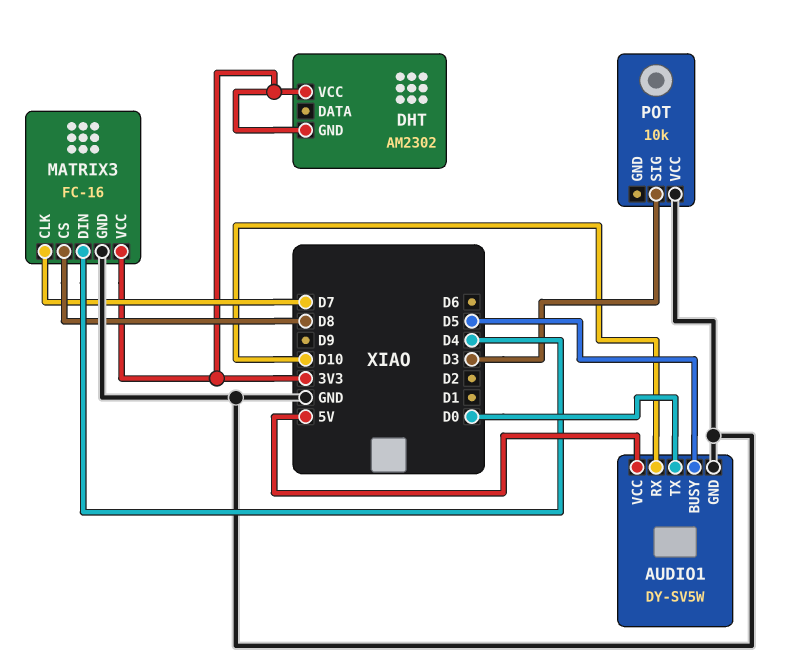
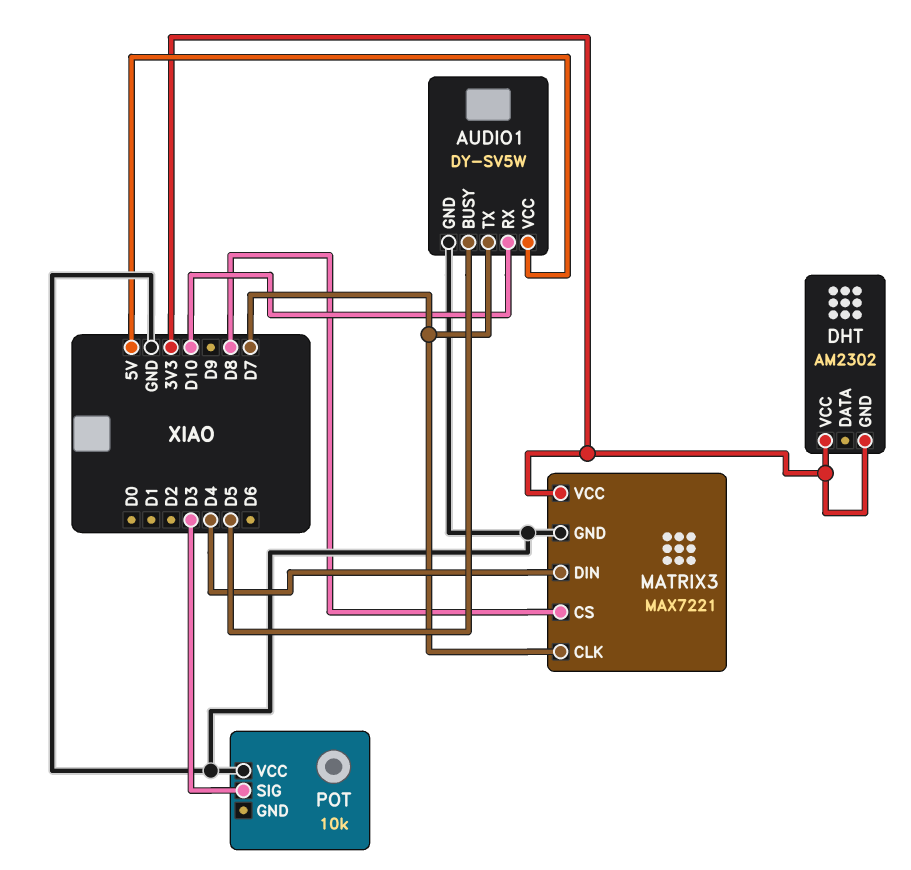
AUDIO1 pin TX: D0 -> D7
MATRIX3: FC-16 -> MAX7221

